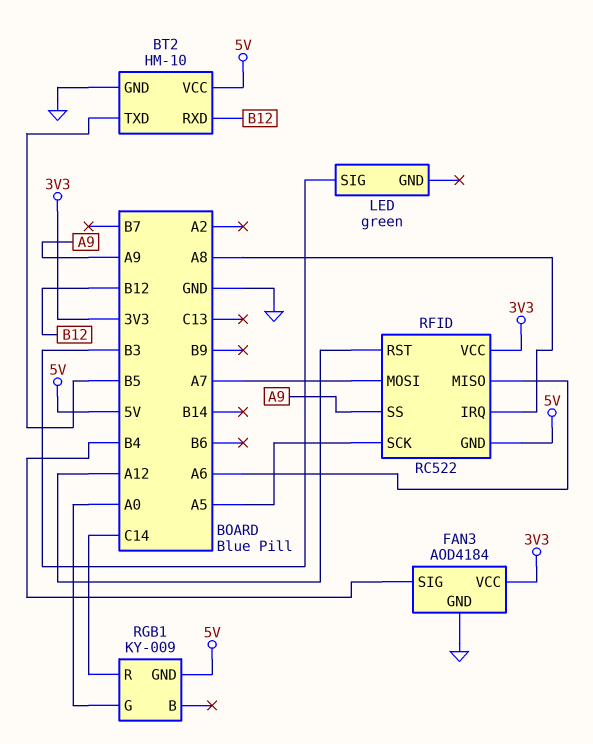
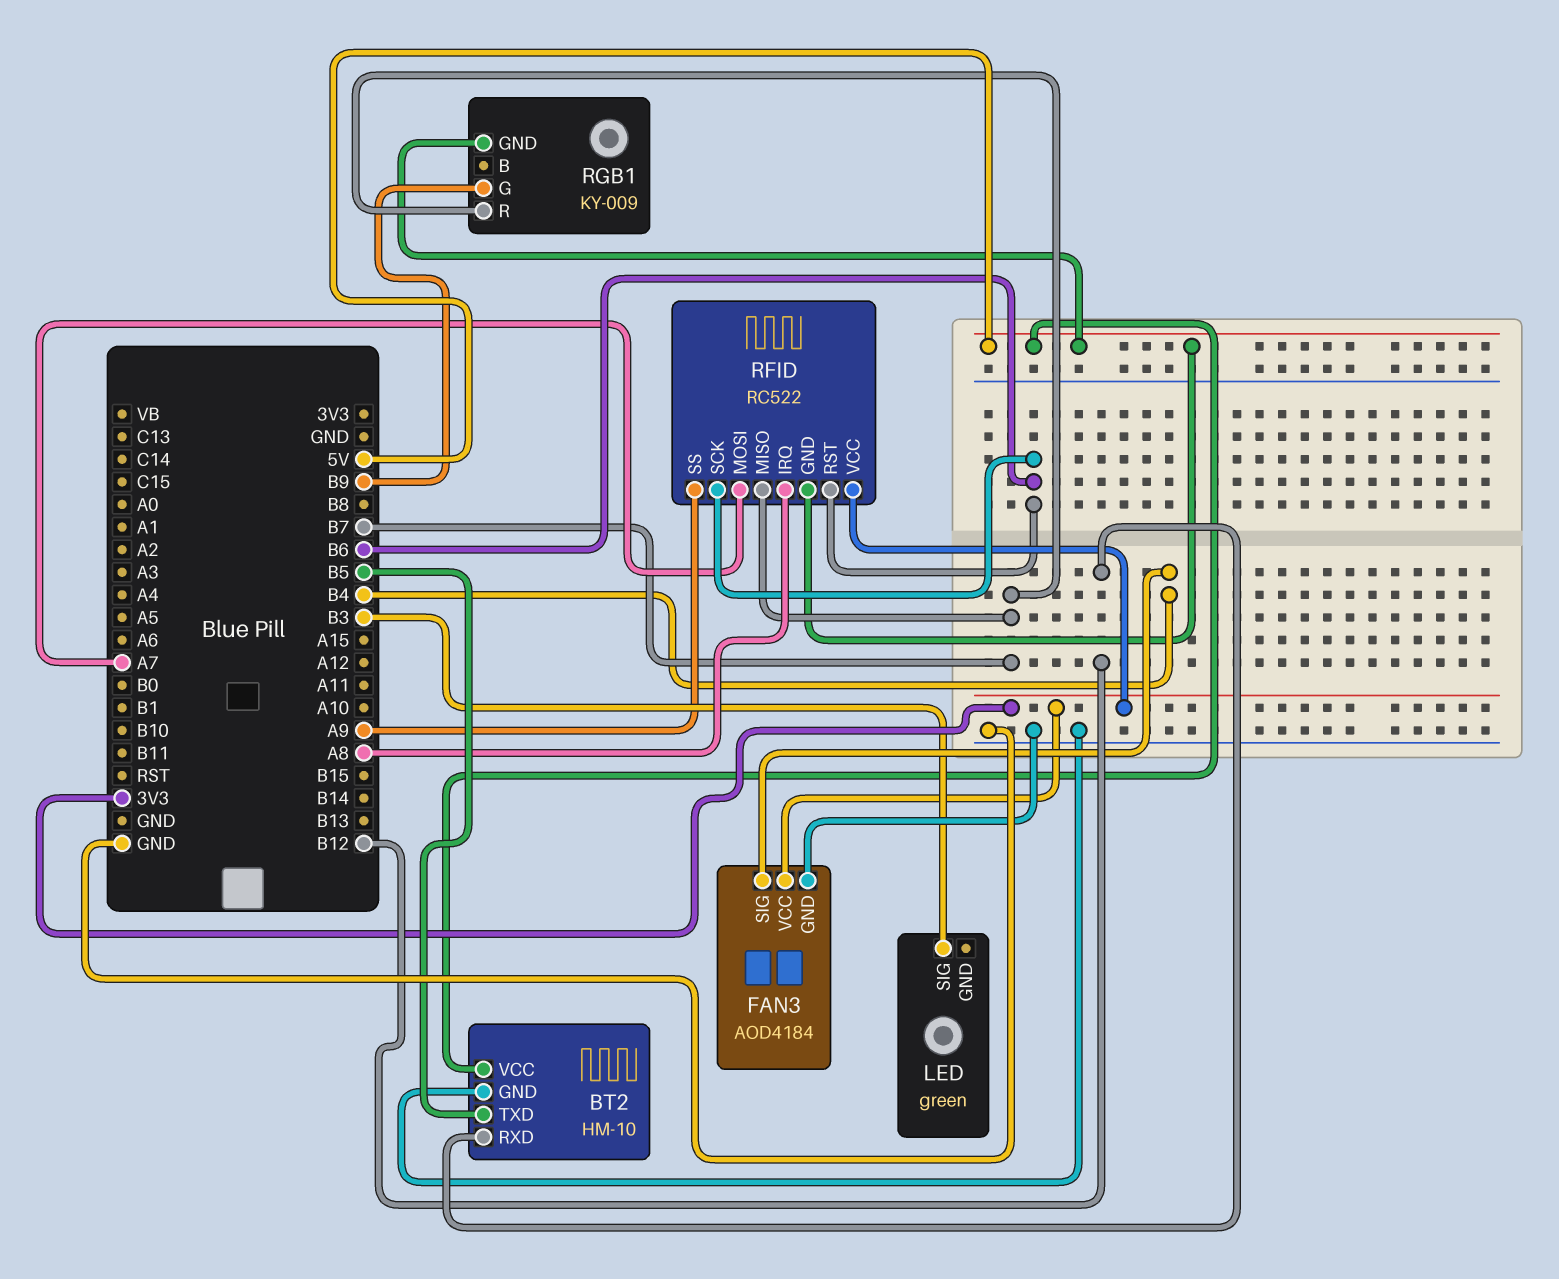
RFID pin MISO: A6 -> B7
RFID pin RST: A12 -> B6
RFID pin SCK: A5 -> B6
RGB1 pin G: A0 -> B9
RGB1 pin R: C14 -> B7

